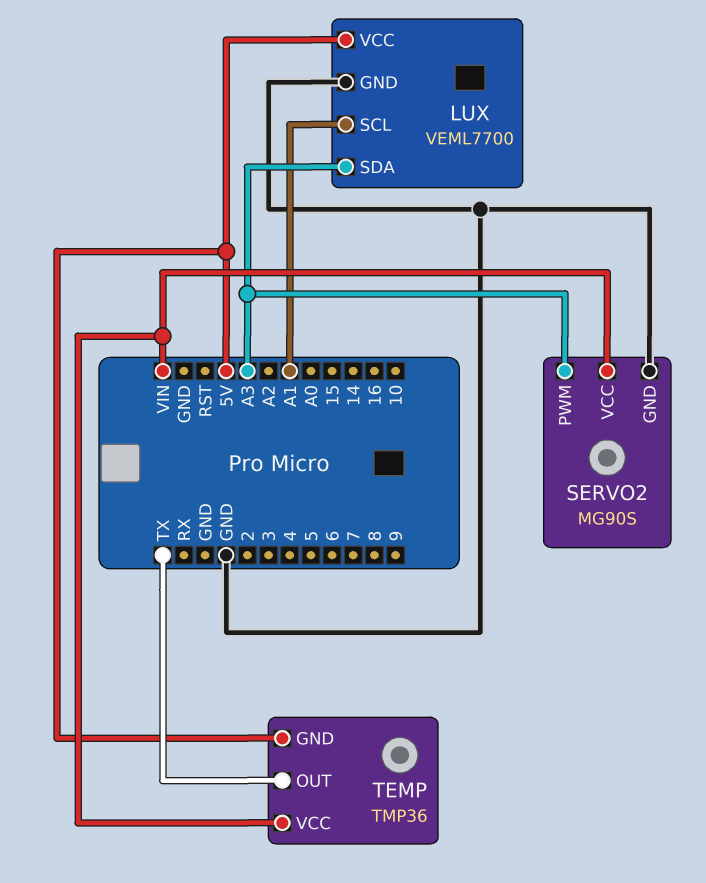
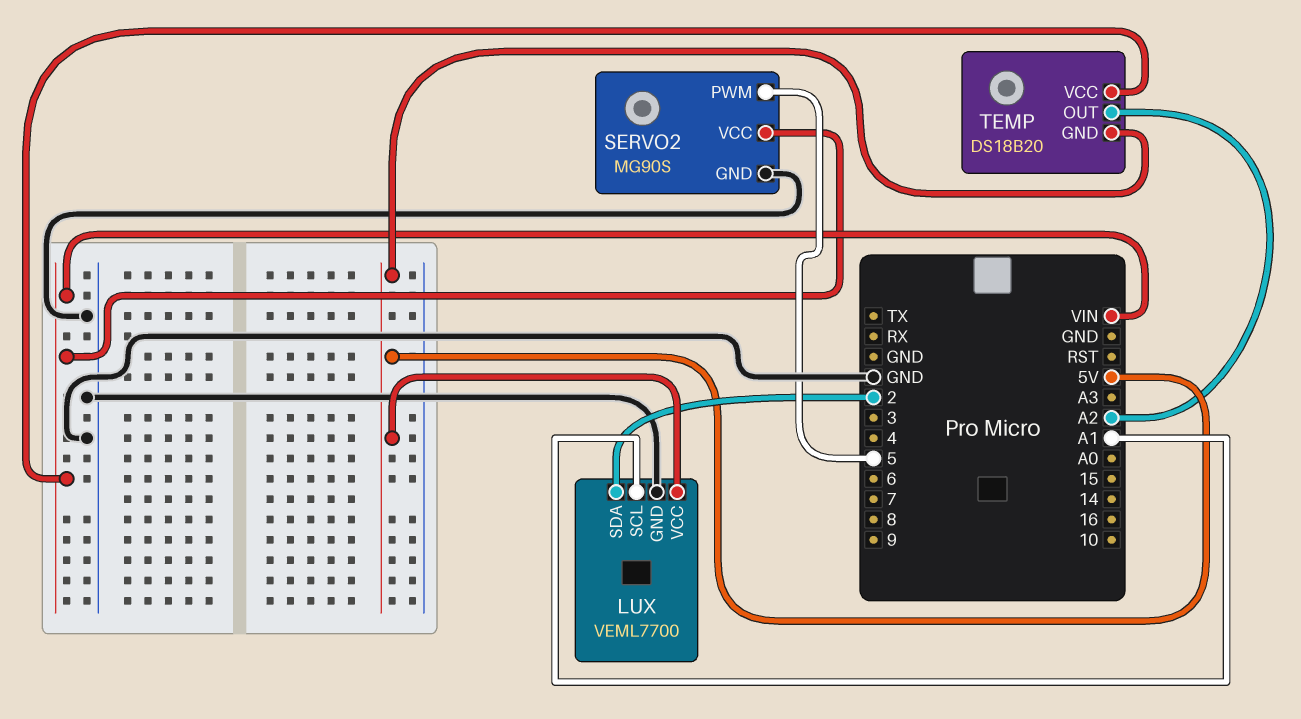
LUX pin SDA: A3 -> 2
SERVO2 pin PWM: A3 -> 5
TEMP: TMP36 -> DS18B20
TEMP pin OUT: TX -> A2

